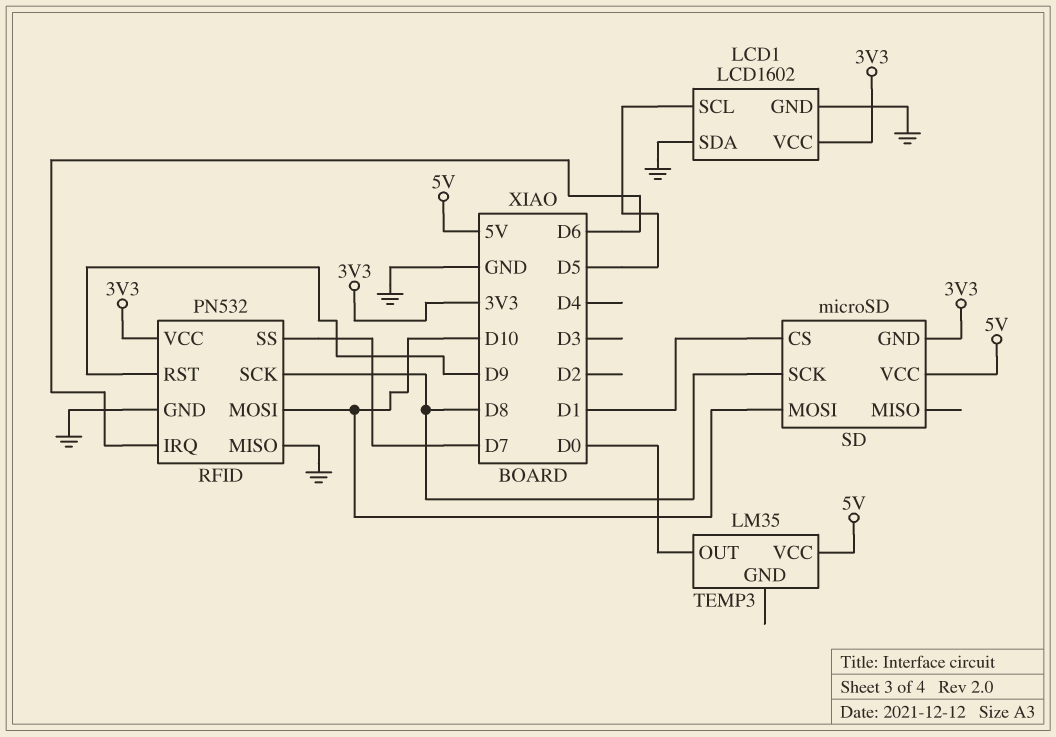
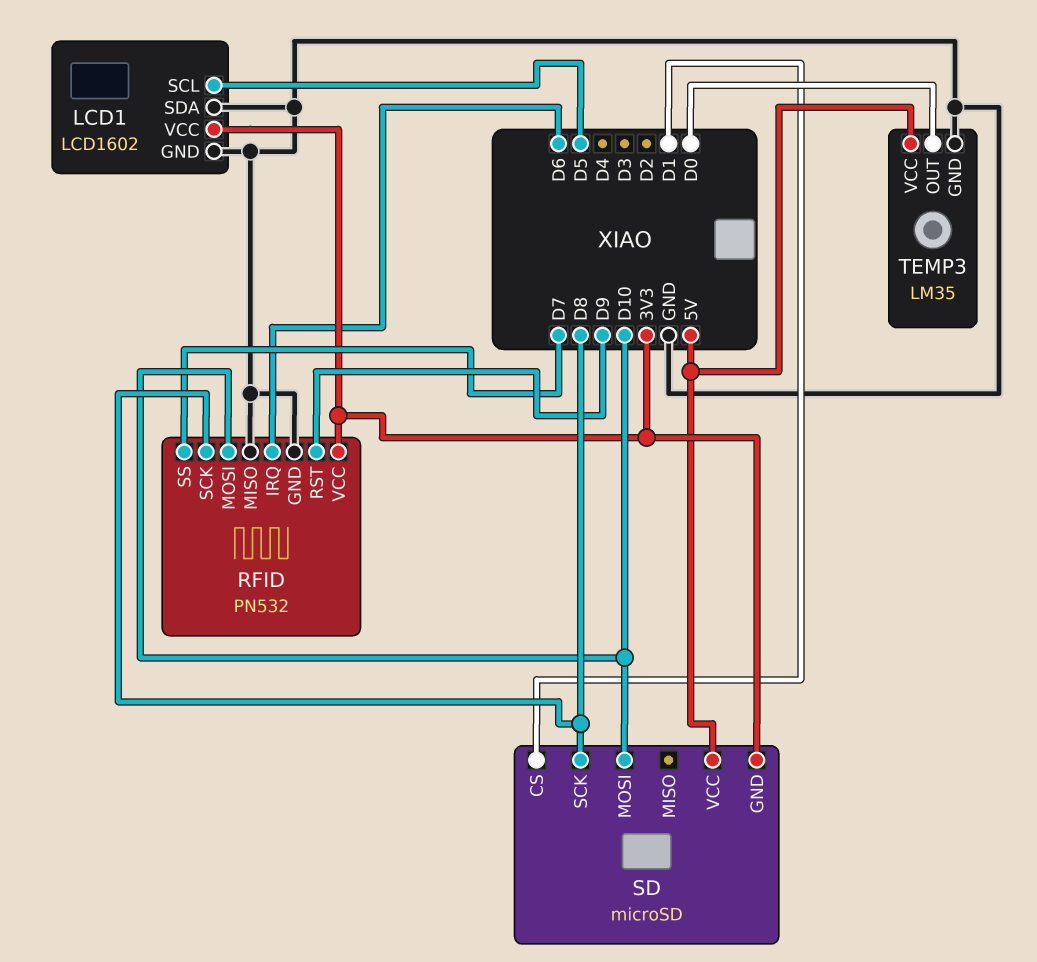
TEMP3 pin GND: none -> GND

